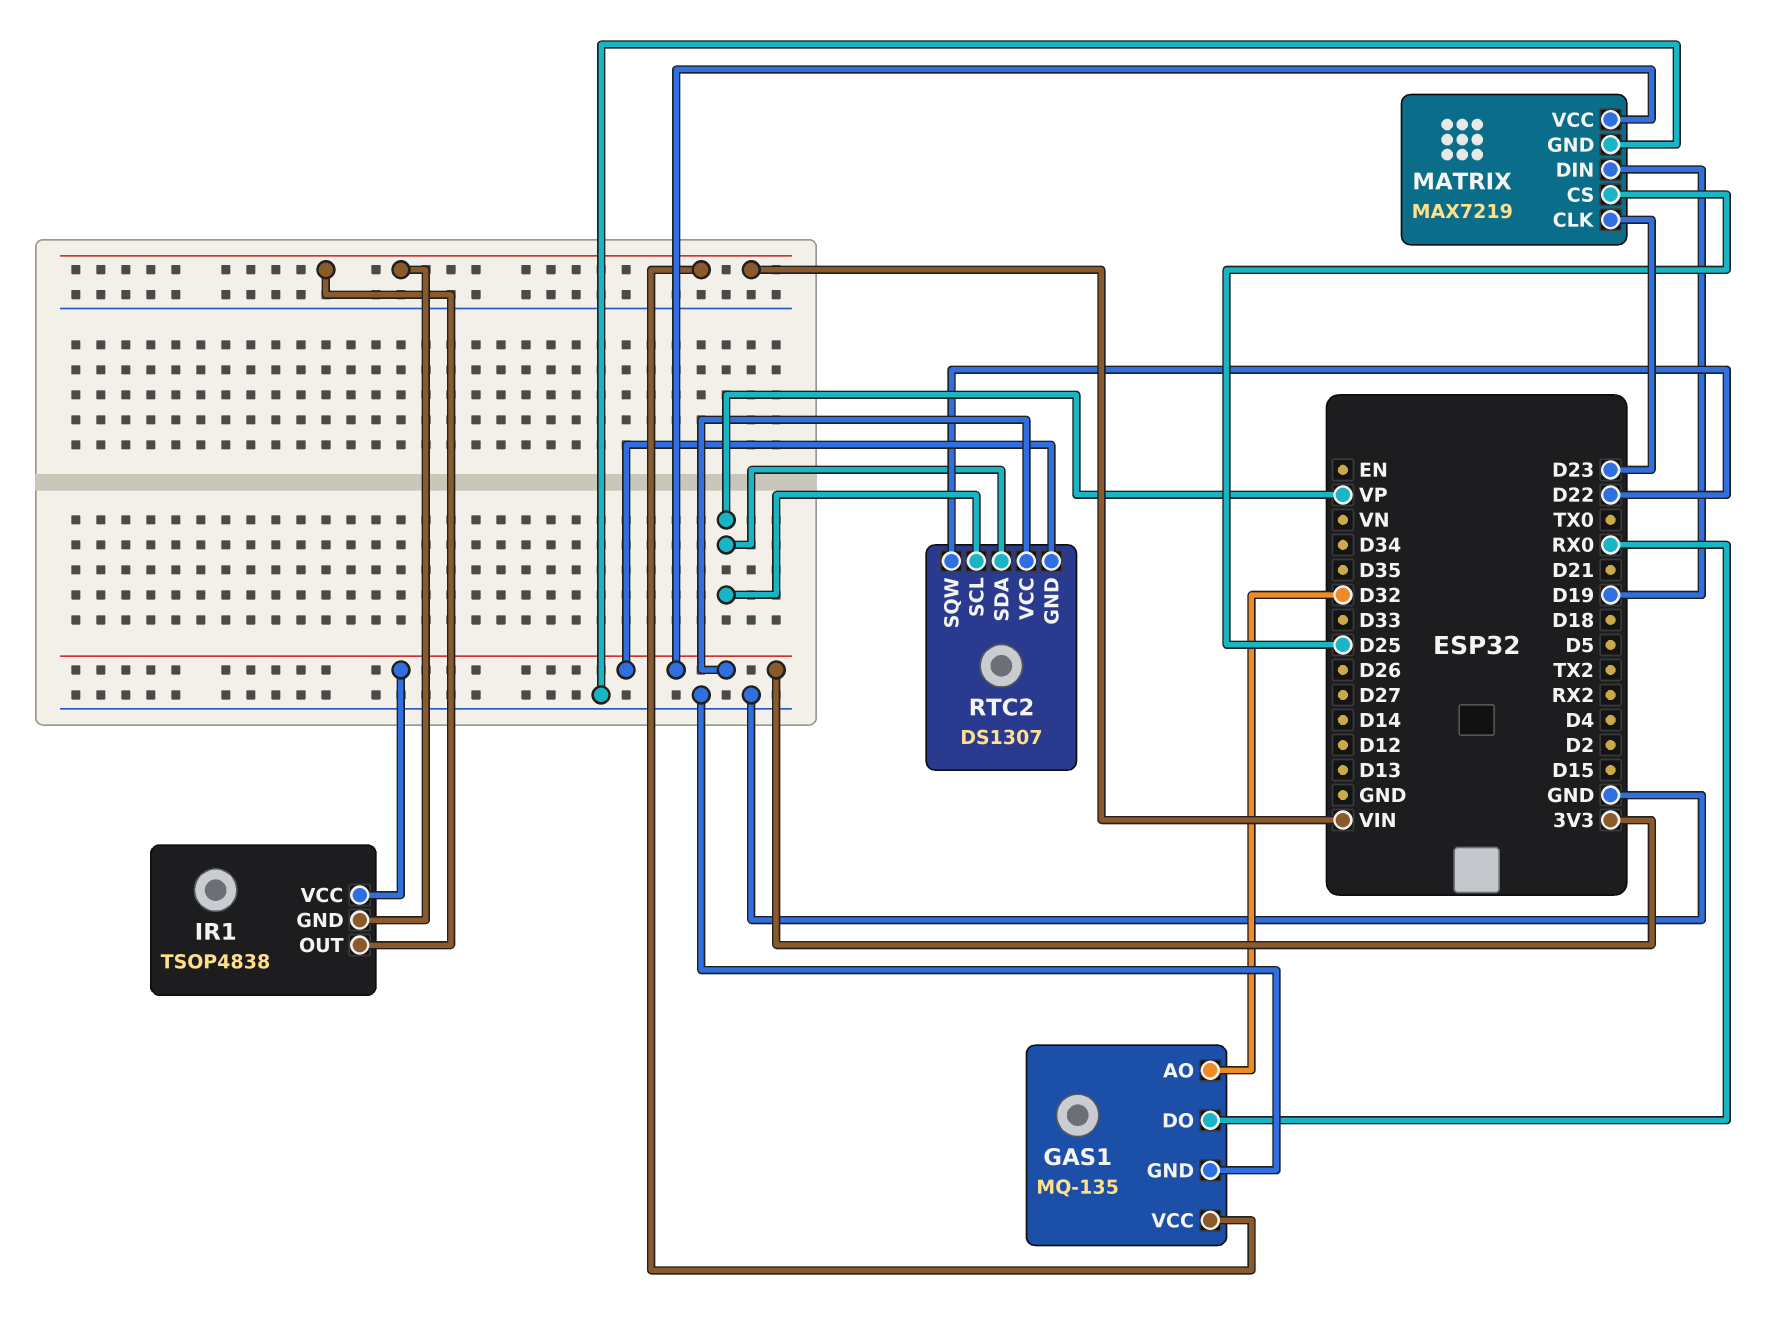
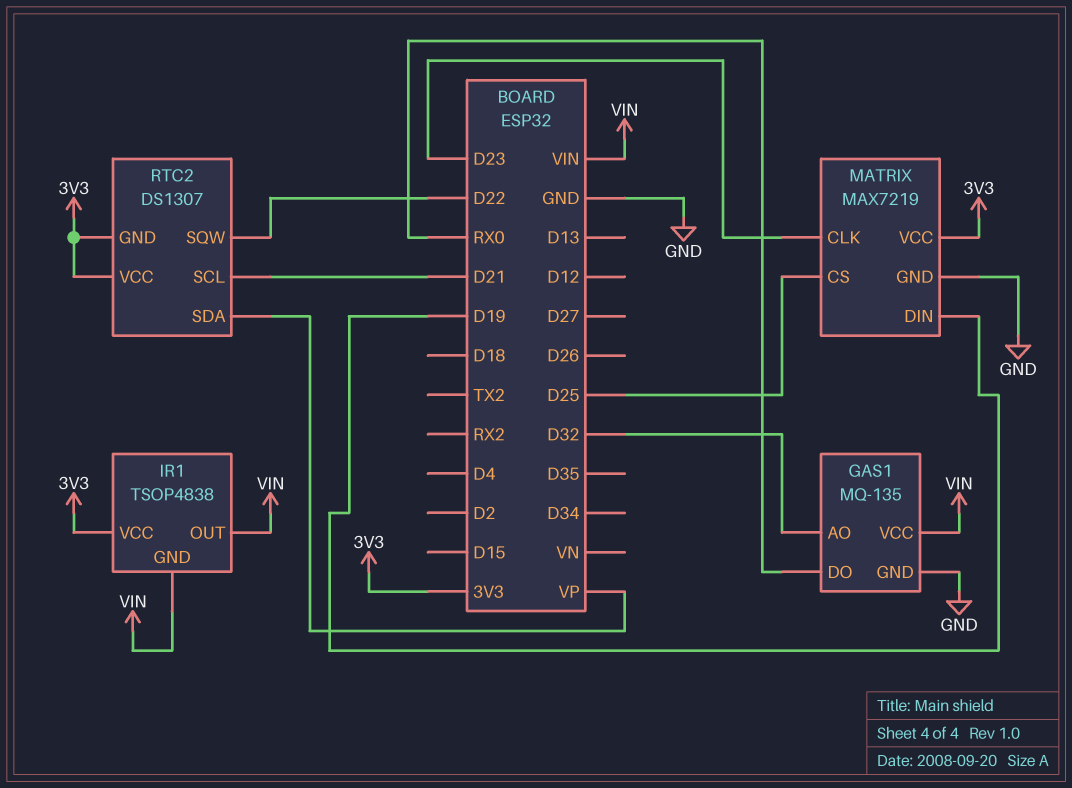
RTC2 pin SCL: VP -> D21

